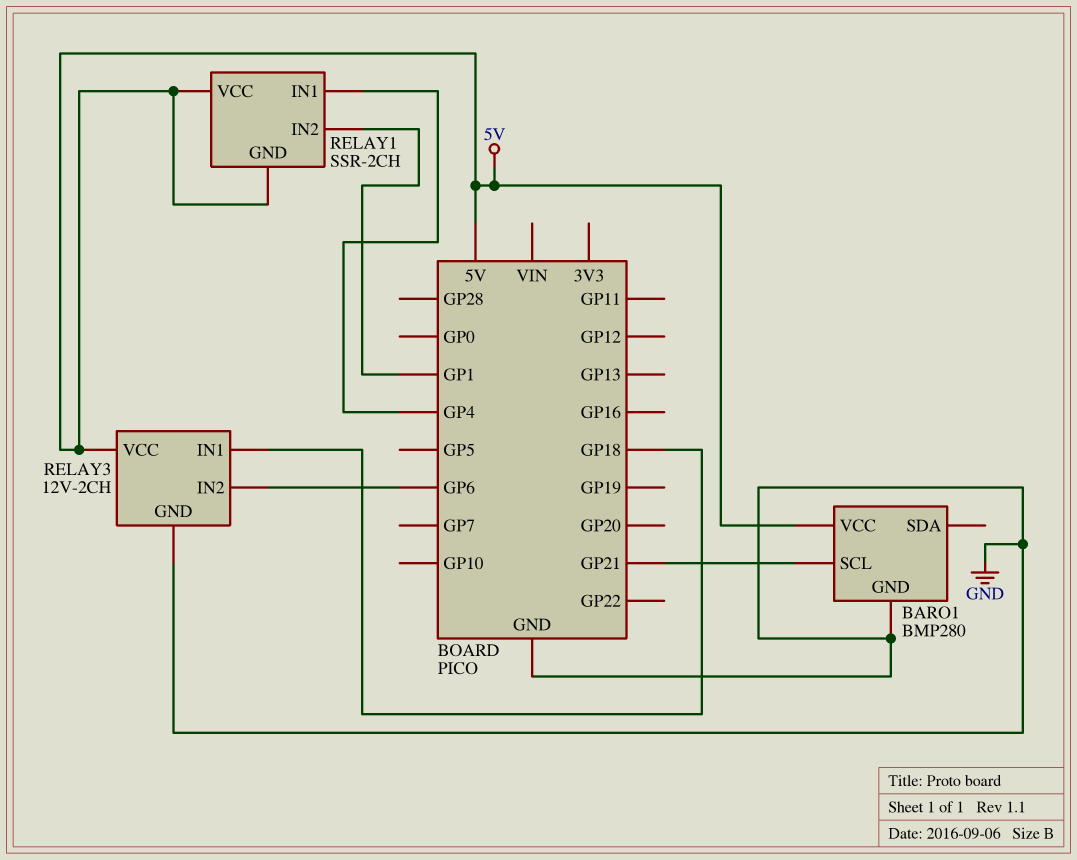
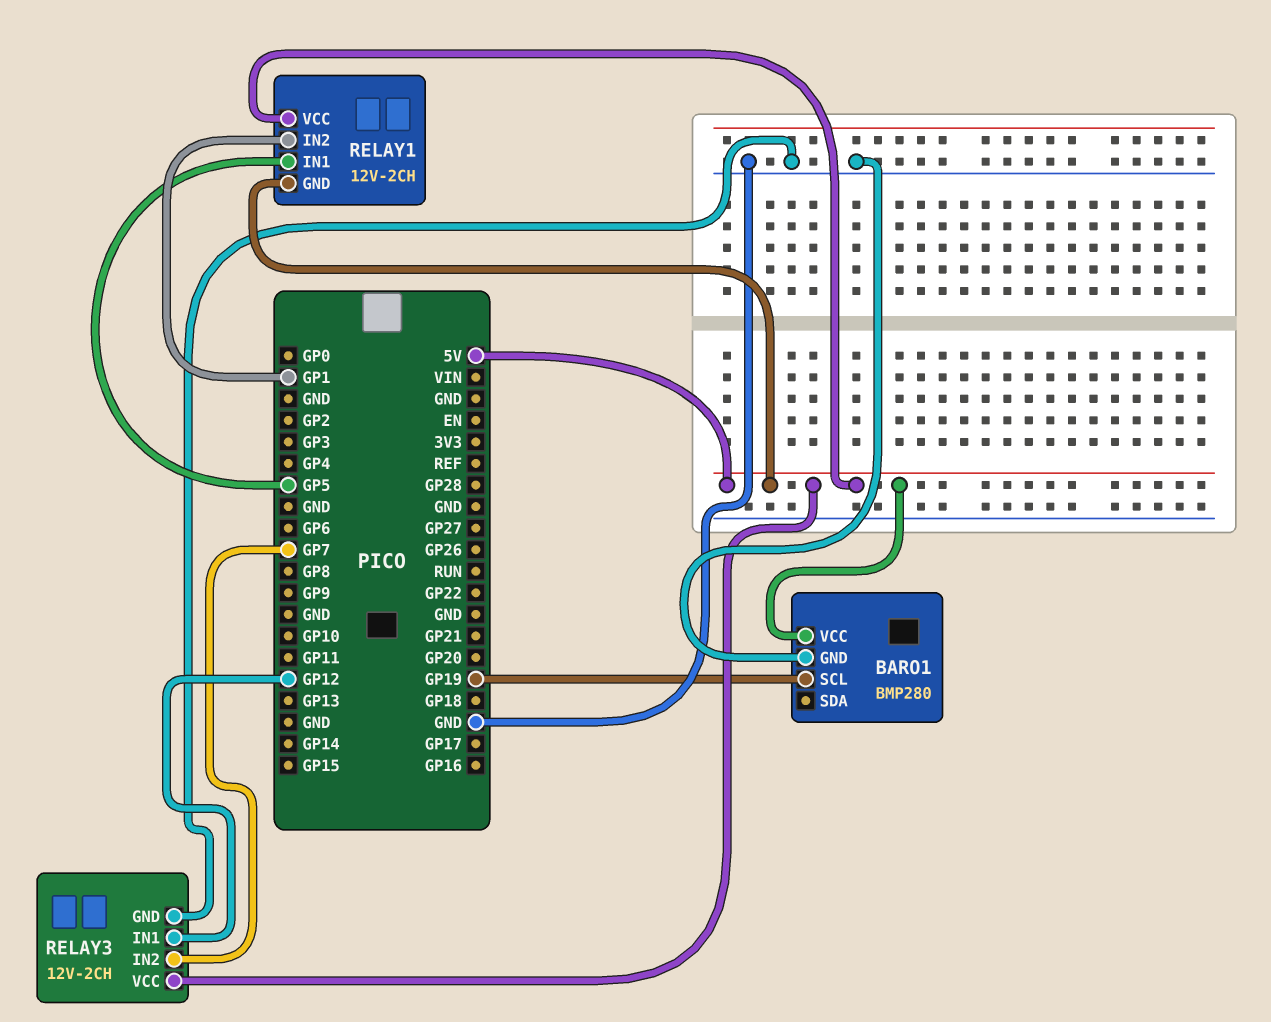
BARO1 pin SCL: GP21 -> GP19
RELAY1: SSR-2CH -> 12V-2CH
RELAY1 pin IN1: GP4 -> GP5
RELAY3 pin IN1: GP18 -> GP12
RELAY3 pin IN2: GP6 -> GP7

